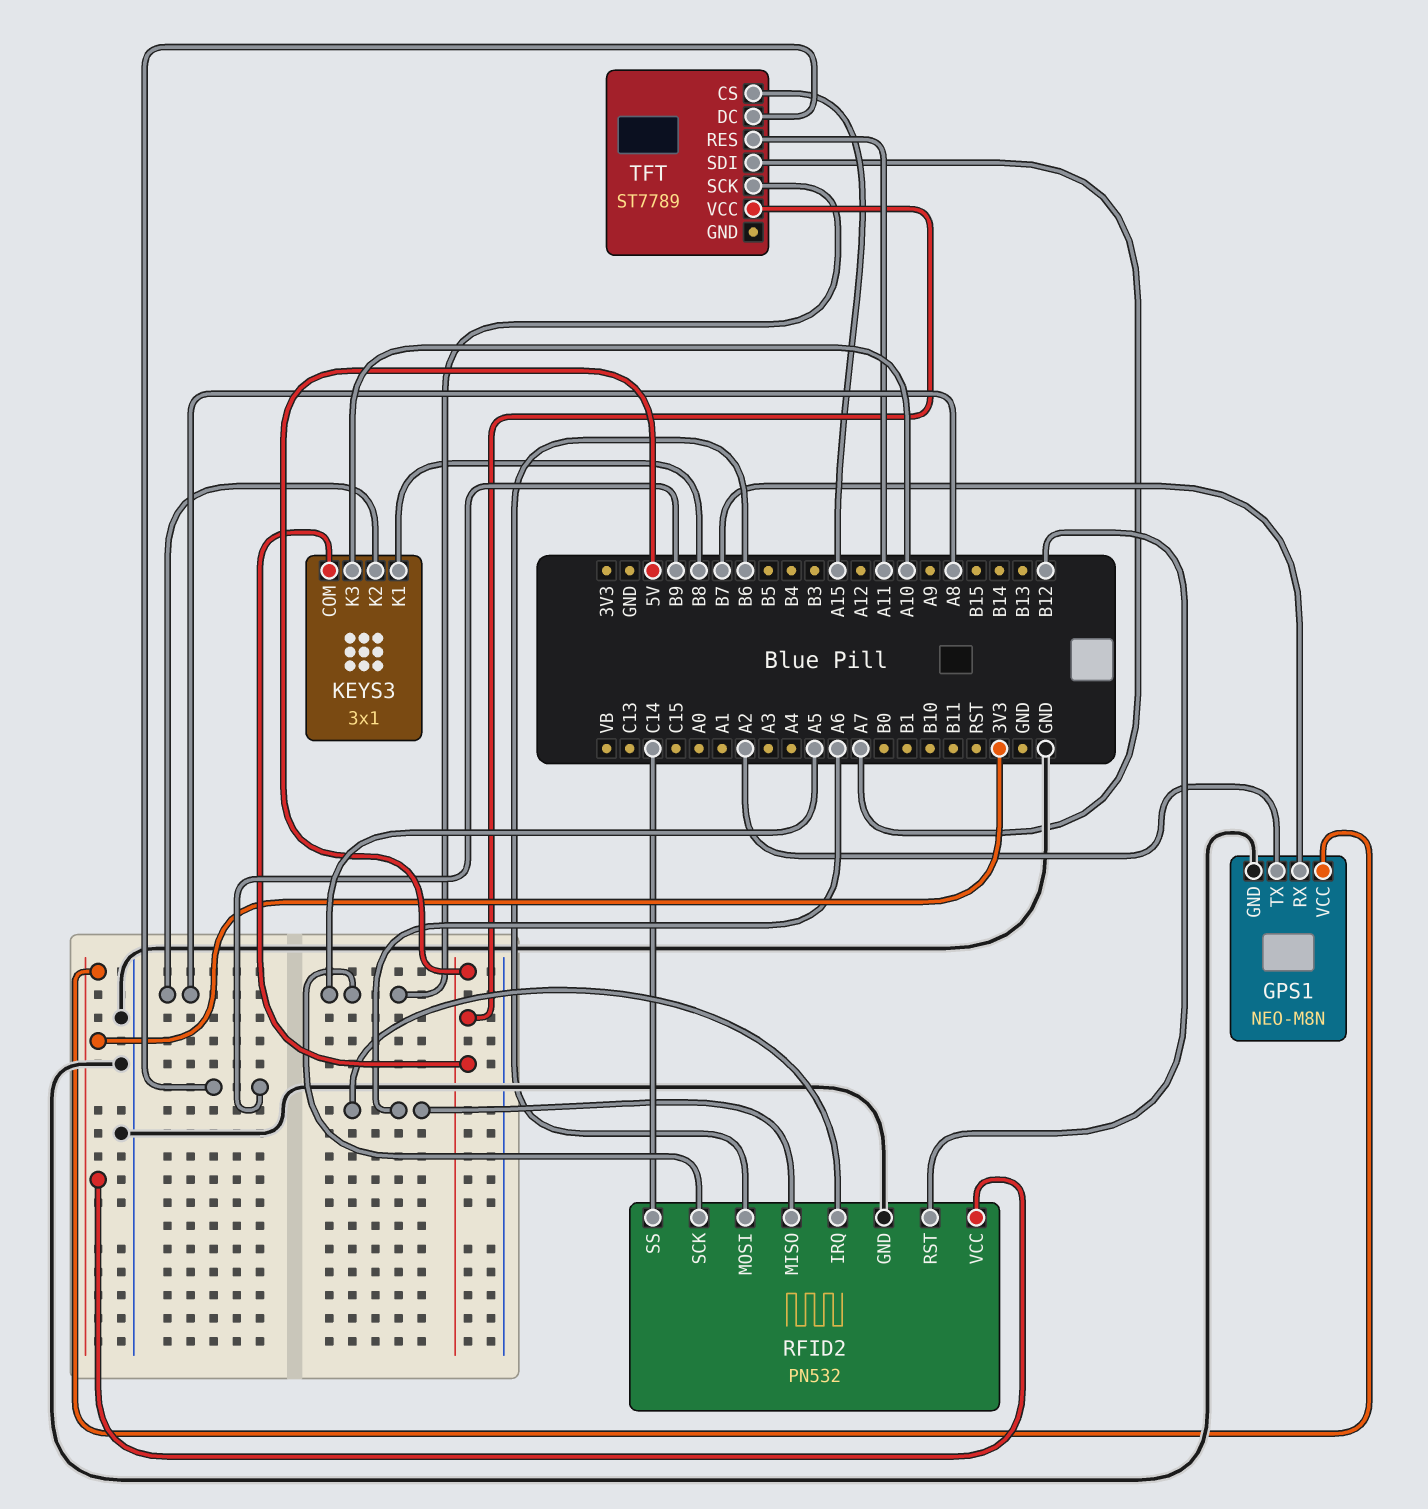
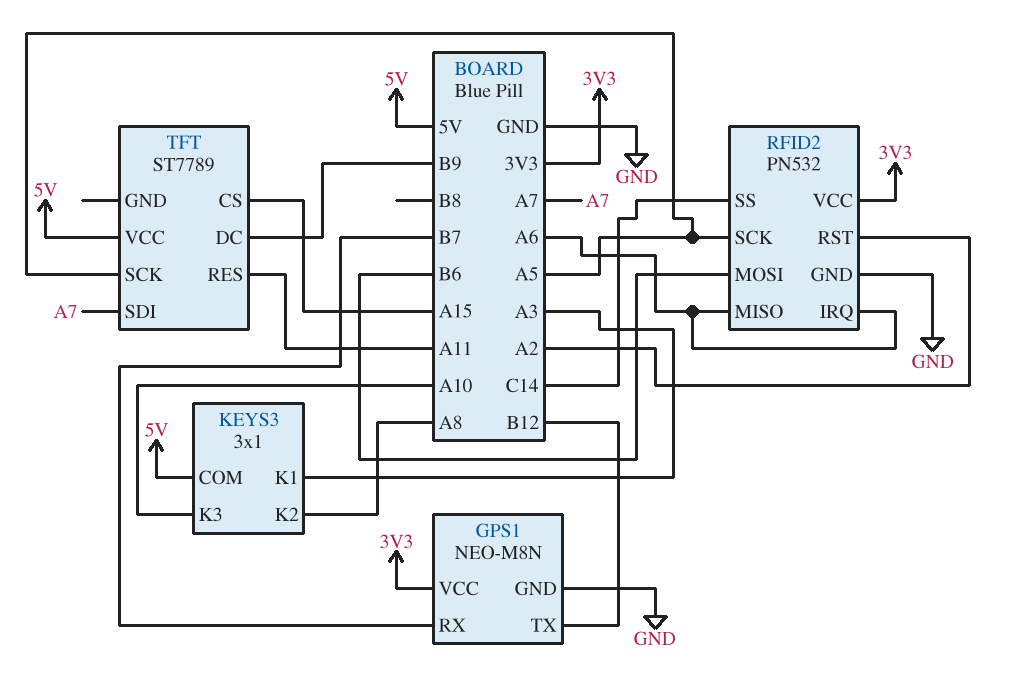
GPS1 pin TX: A2 -> B12
KEYS3 pin K1: B8 -> A3
RFID2 pin RST: B12 -> A2

